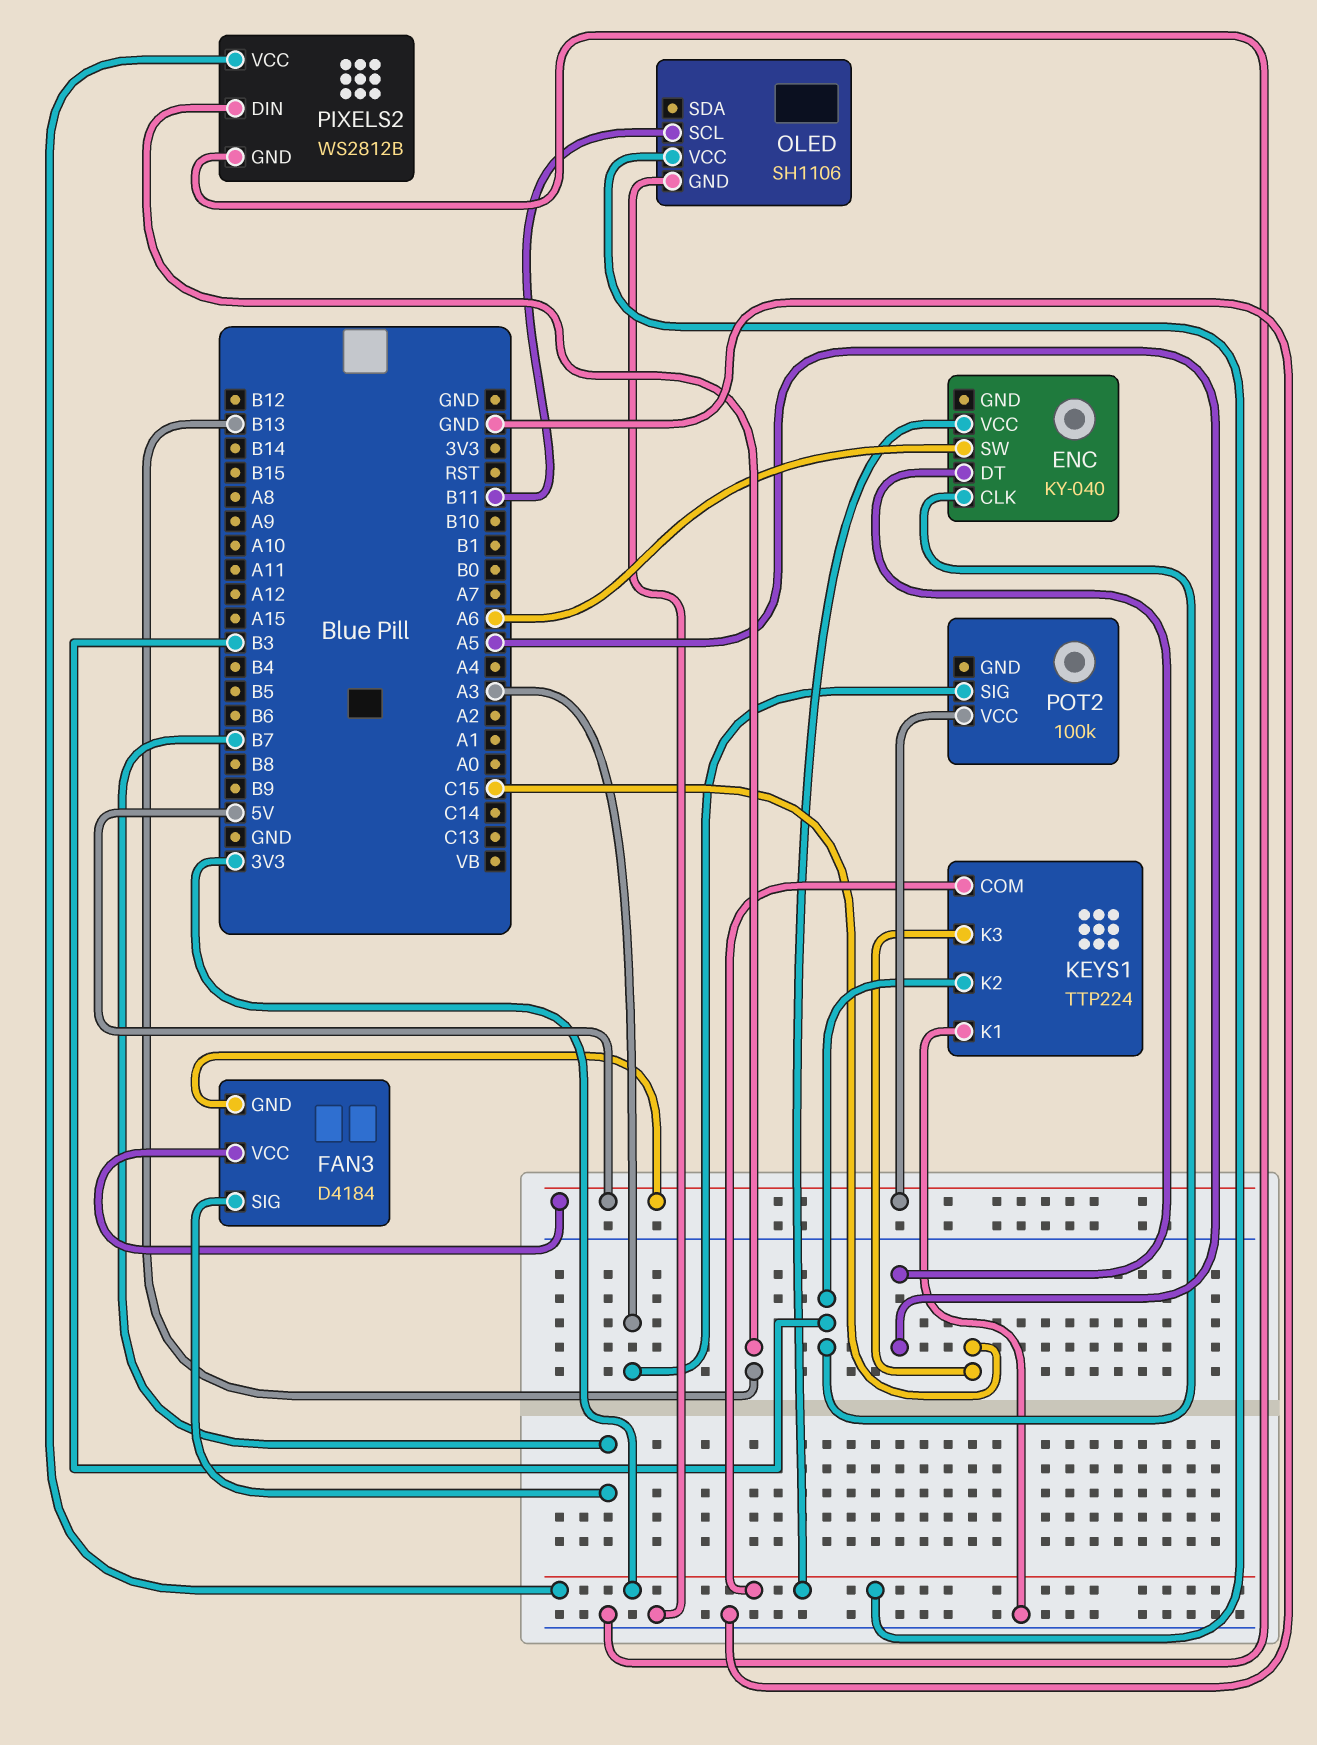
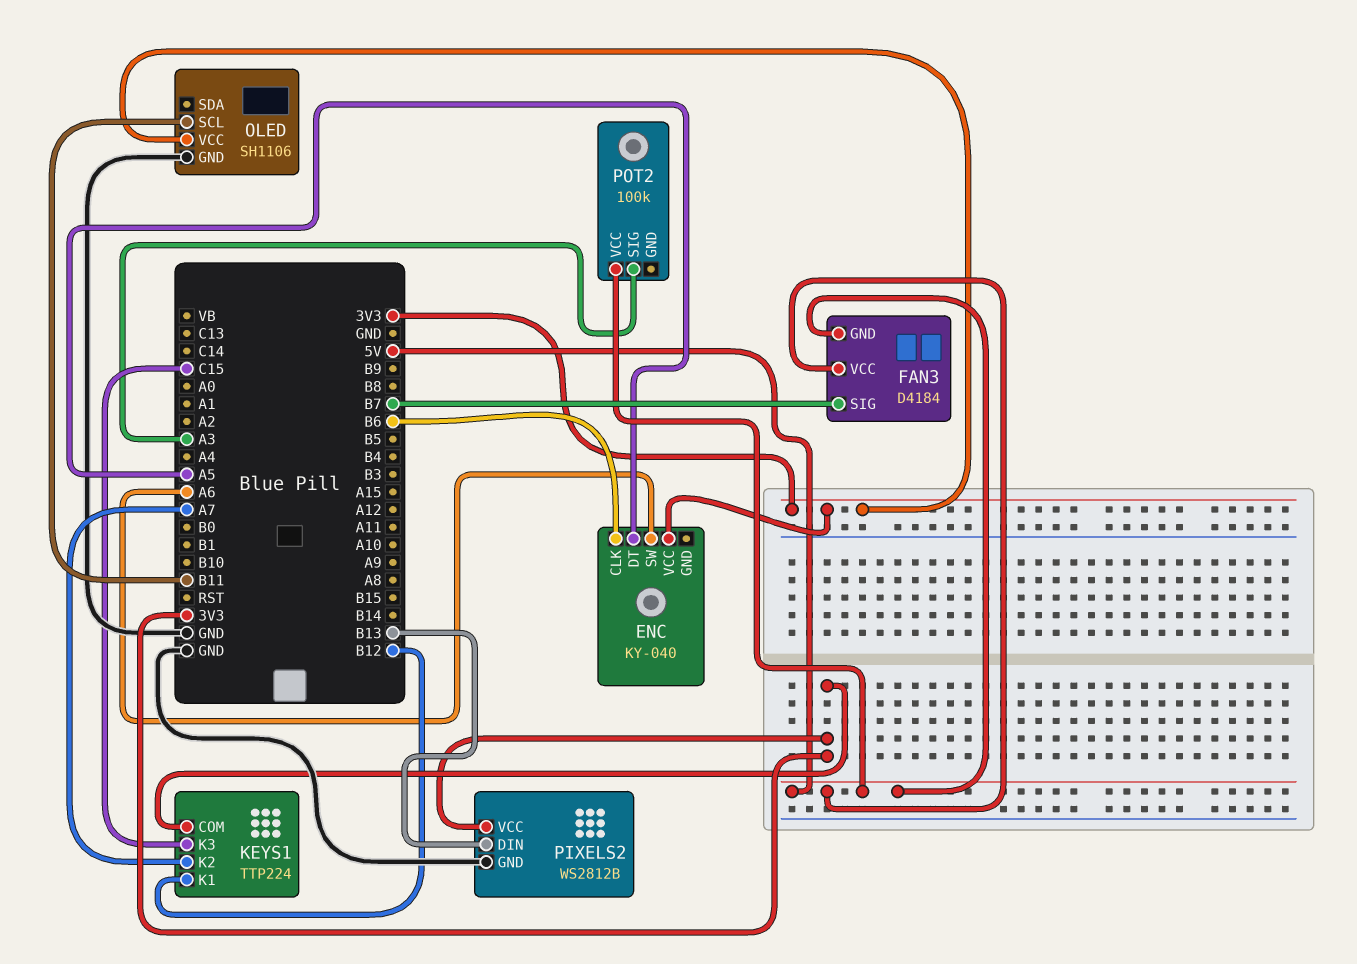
ENC pin CLK: B3 -> B6
KEYS1 pin K1: GND -> B12
KEYS1 pin K2: B3 -> A7

